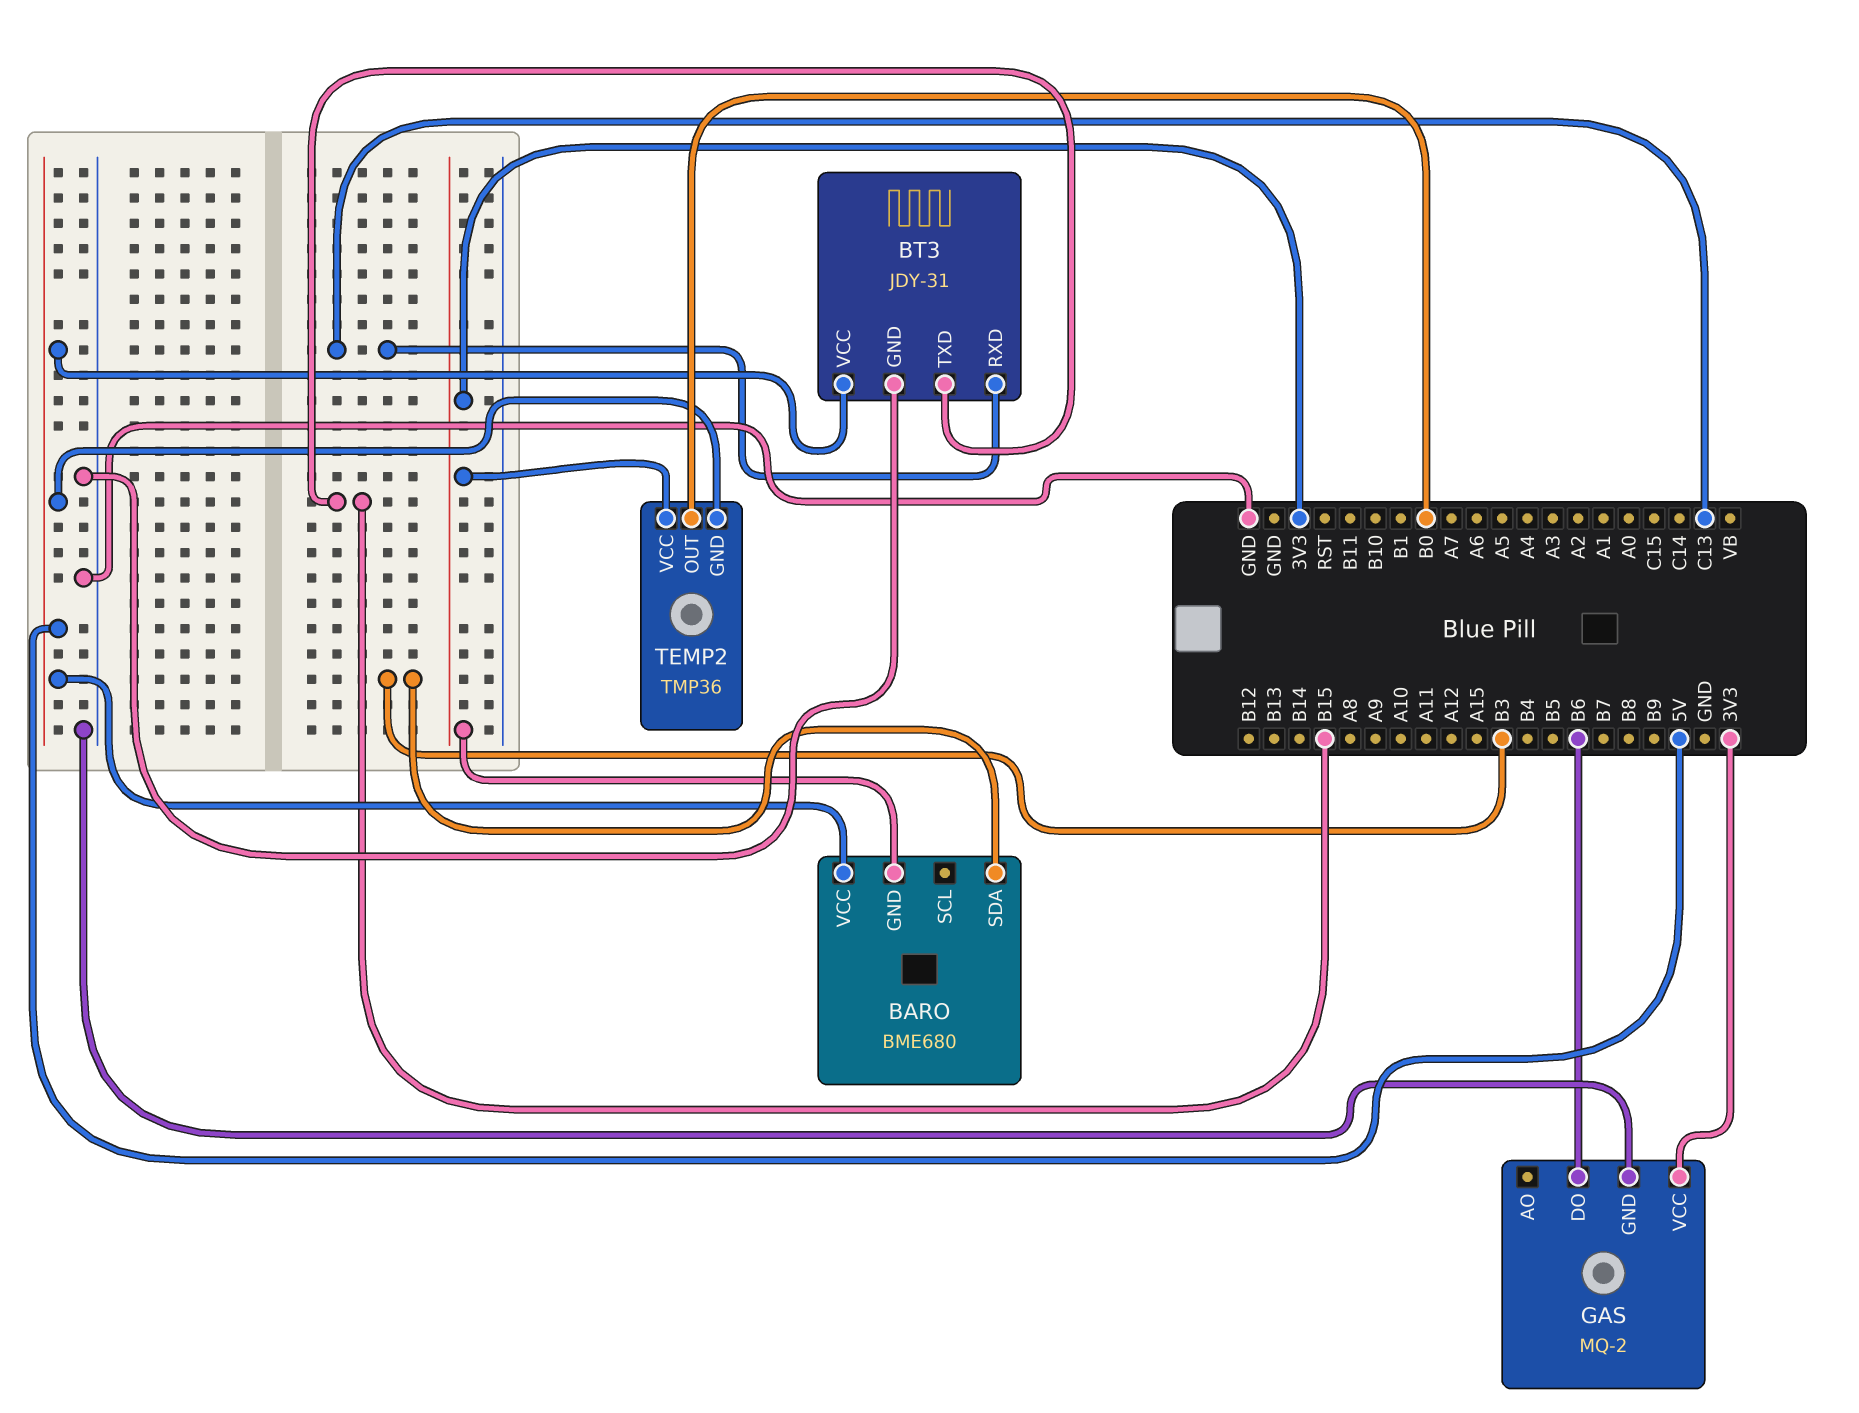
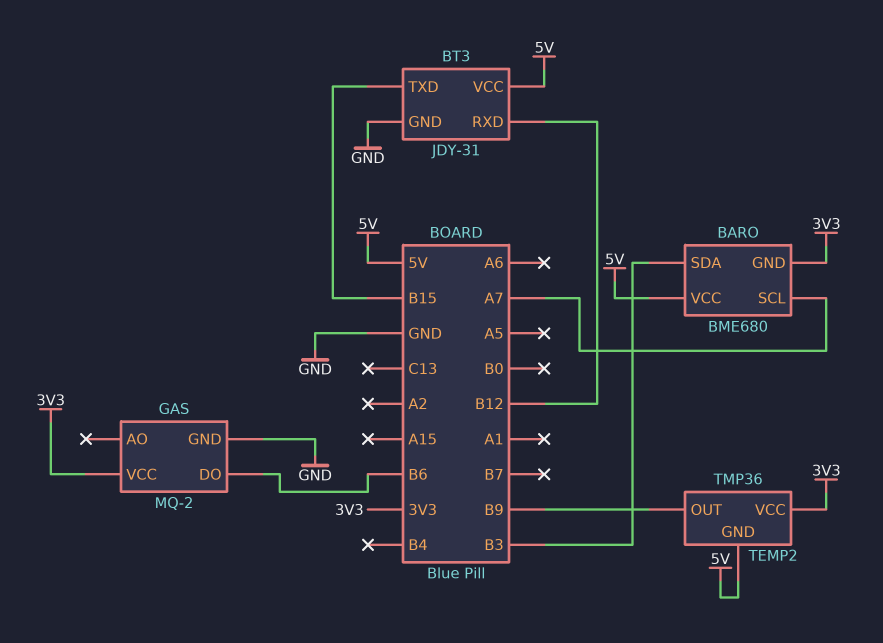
BARO pin SCL: none -> A7
BT3 pin RXD: C13 -> B12
TEMP2 pin OUT: B0 -> B9

